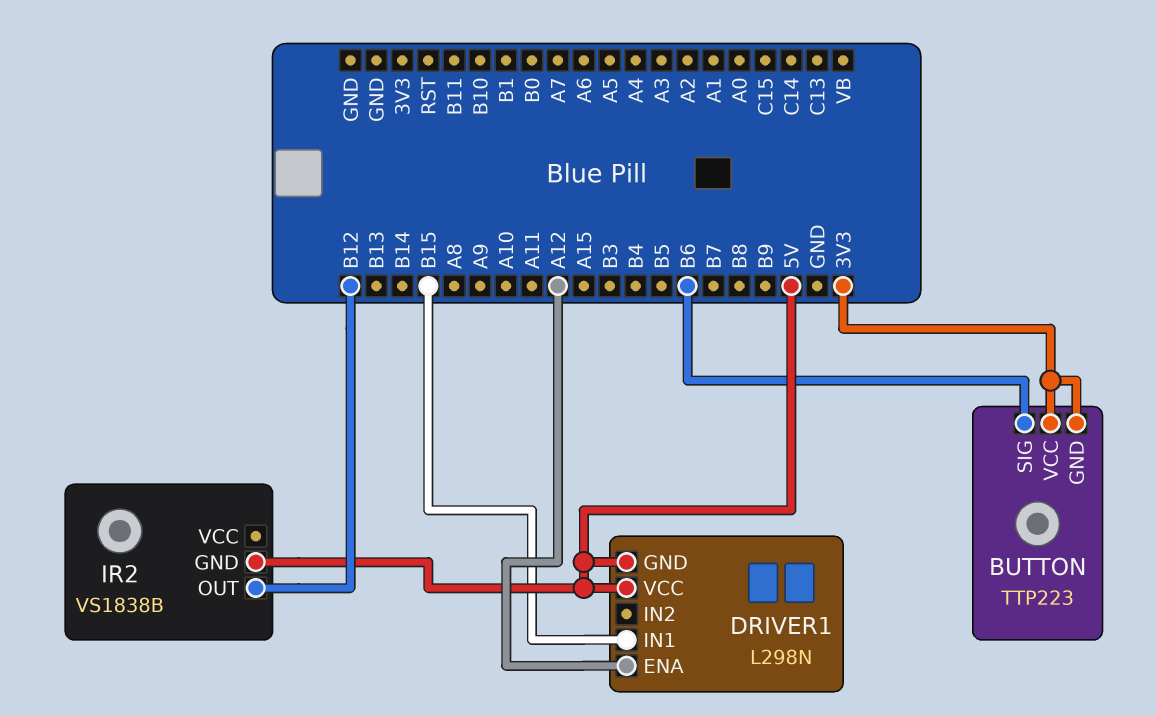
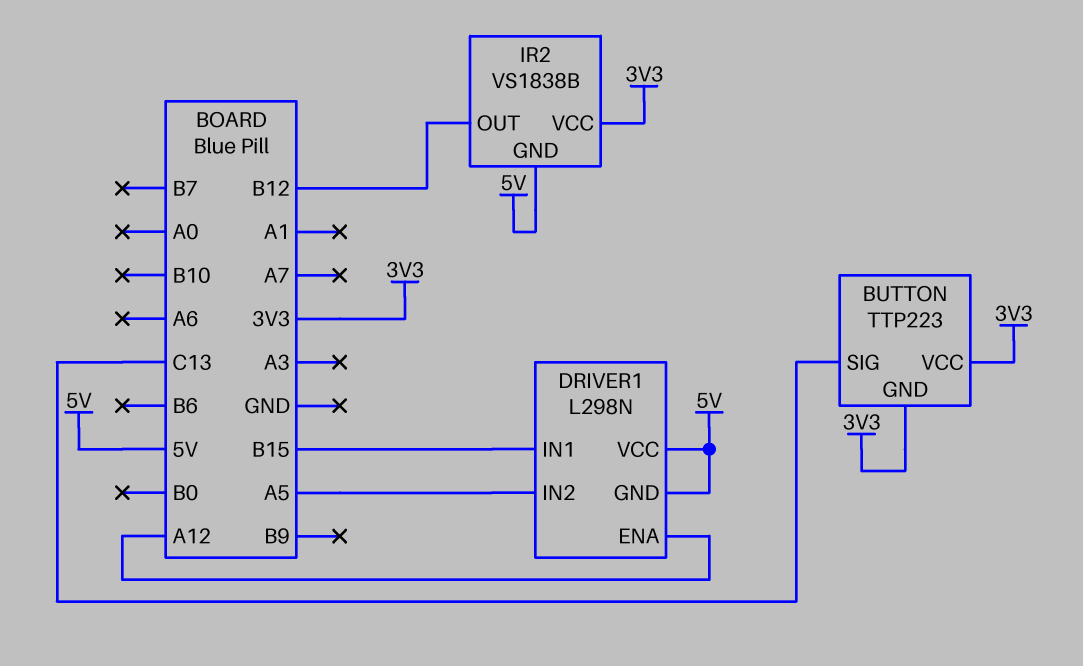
BUTTON pin SIG: B6 -> C13
DRIVER1 pin IN2: none -> A5
IR2 pin VCC: none -> 3V3

